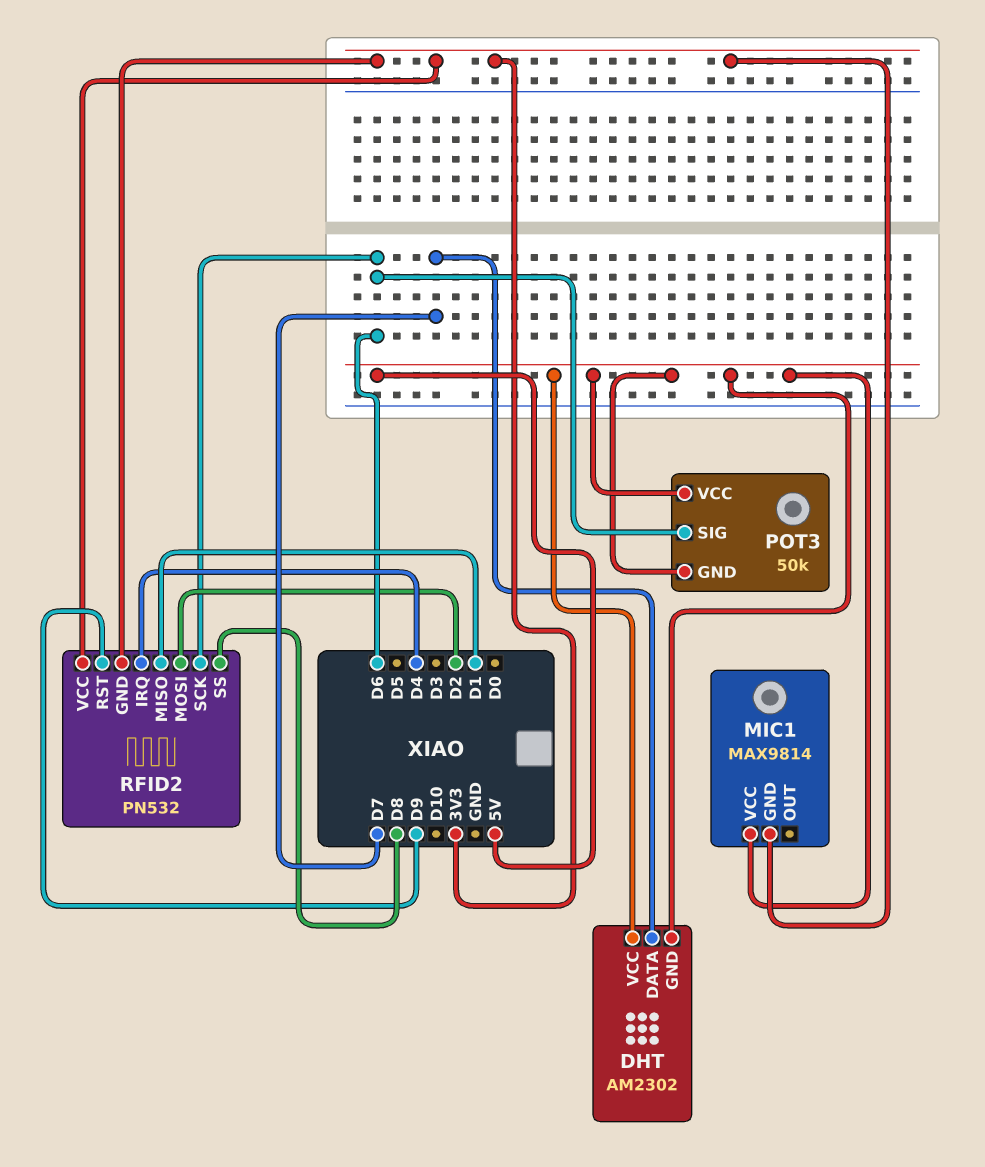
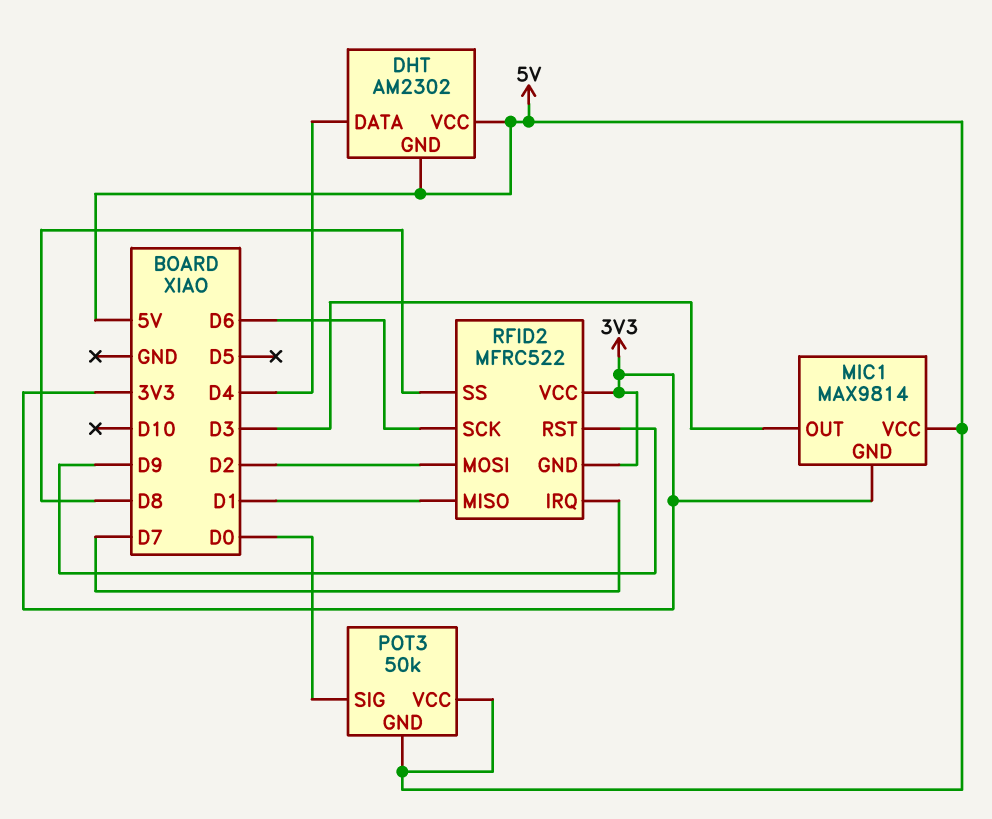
DHT pin DATA: D7 -> D4
MIC1 pin OUT: none -> D3
POT3 pin SIG: D6 -> D0
RFID2: PN532 -> MFRC522
RFID2 pin IRQ: D4 -> D7

